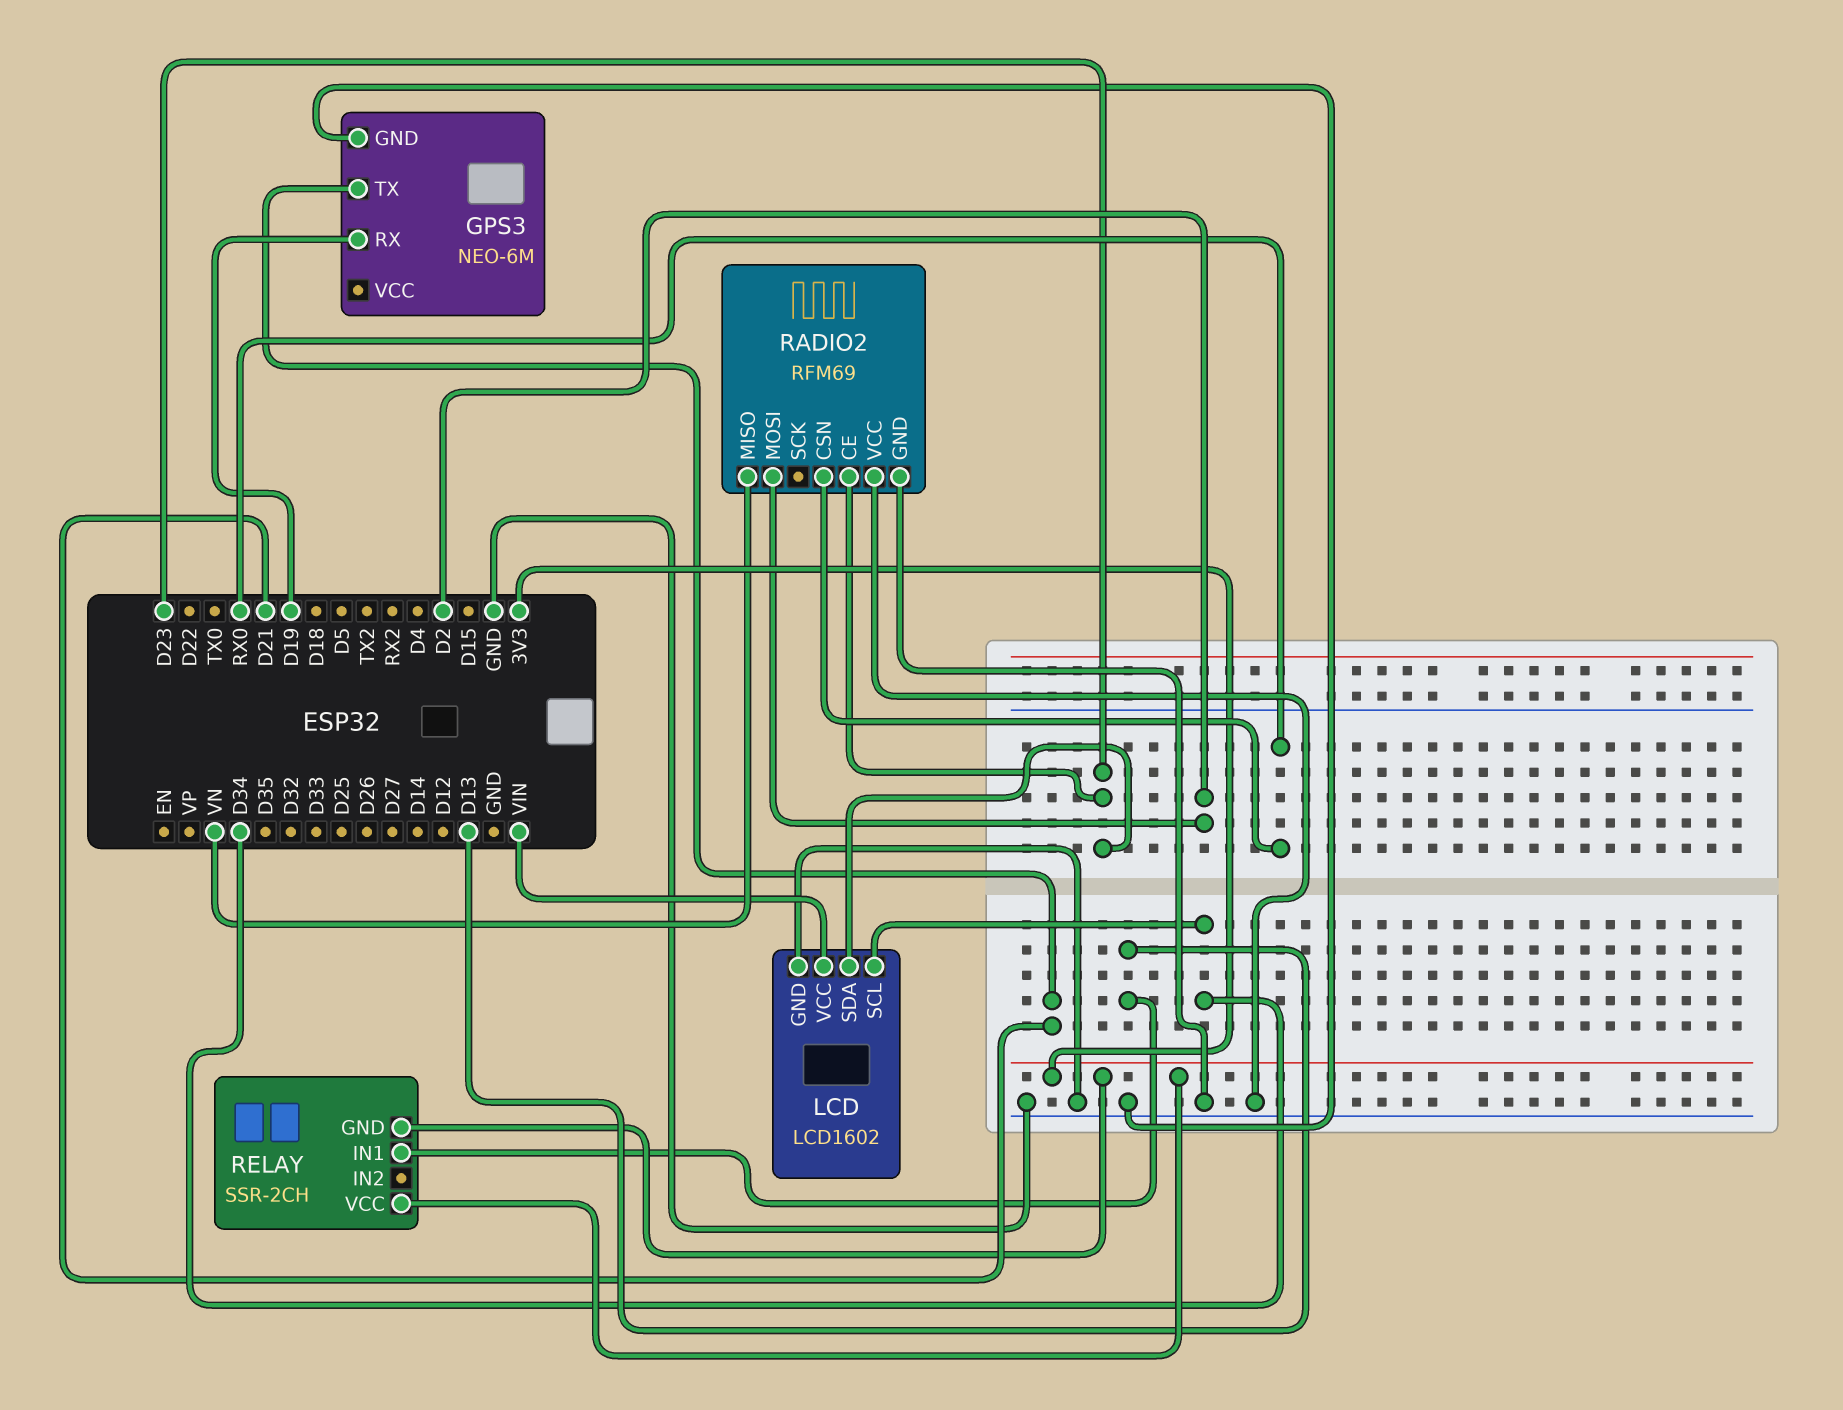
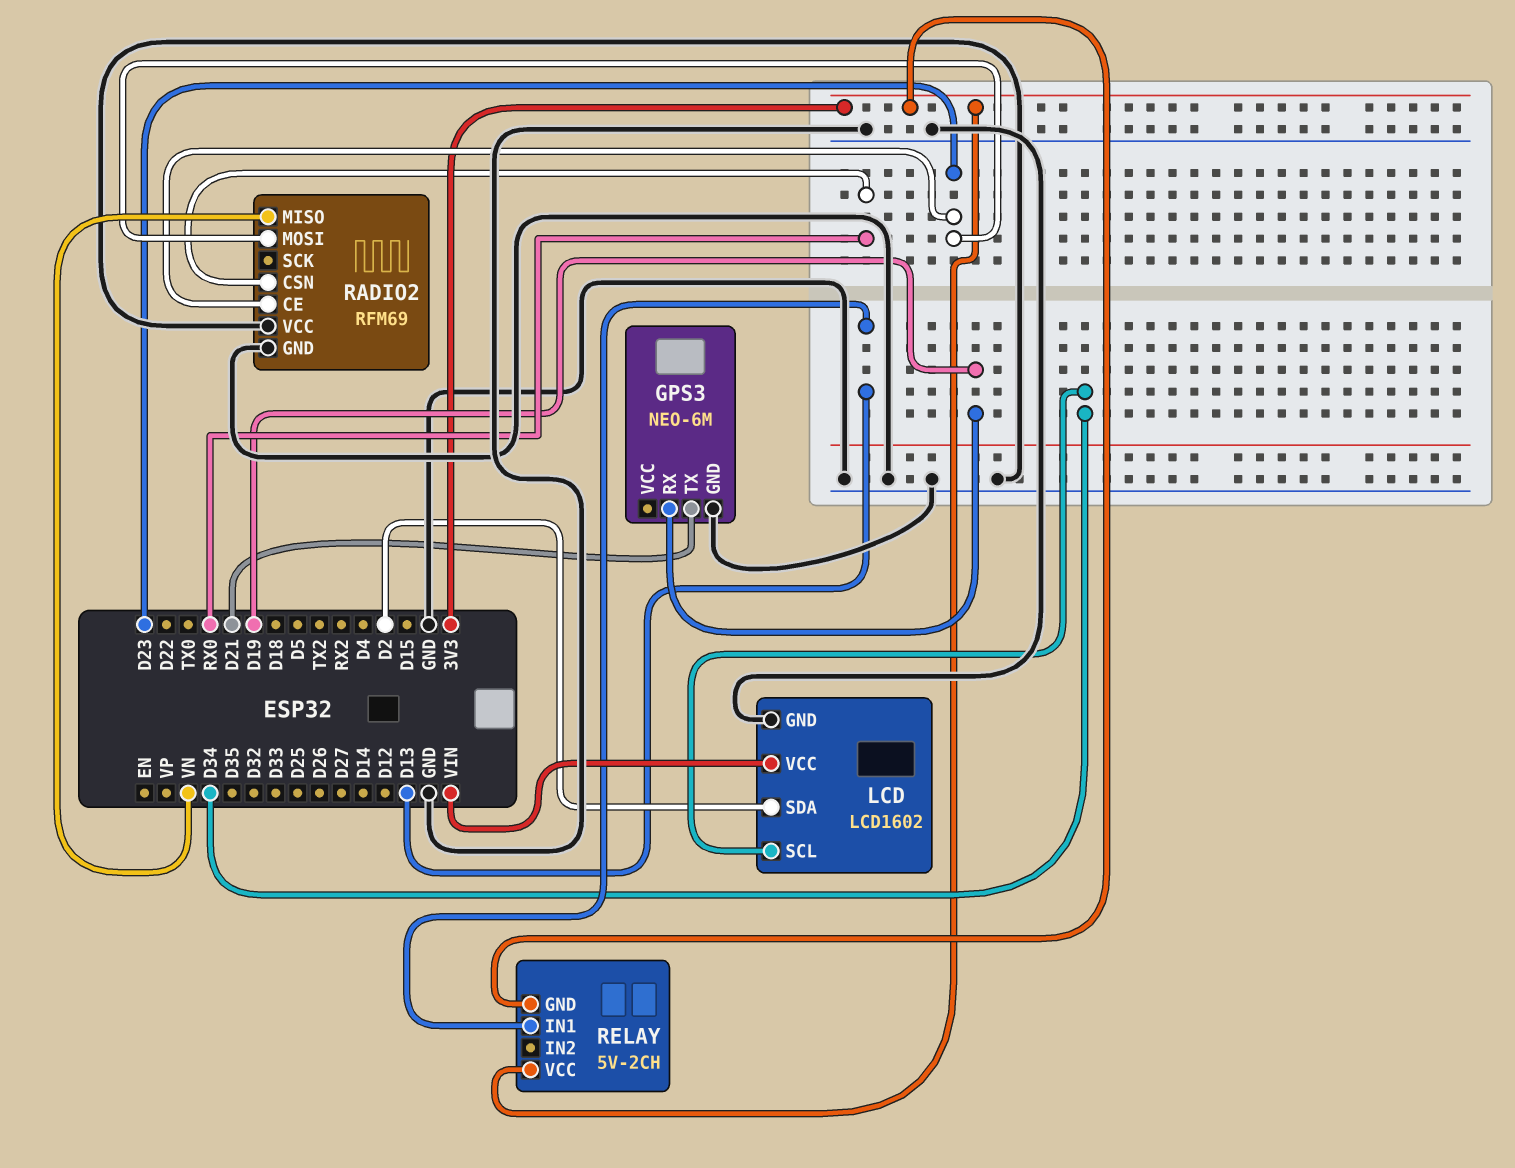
LCD pin SDA: D23 -> D2
RADIO2 pin MOSI: D2 -> D23
RELAY: SSR-2CH -> 5V-2CH

